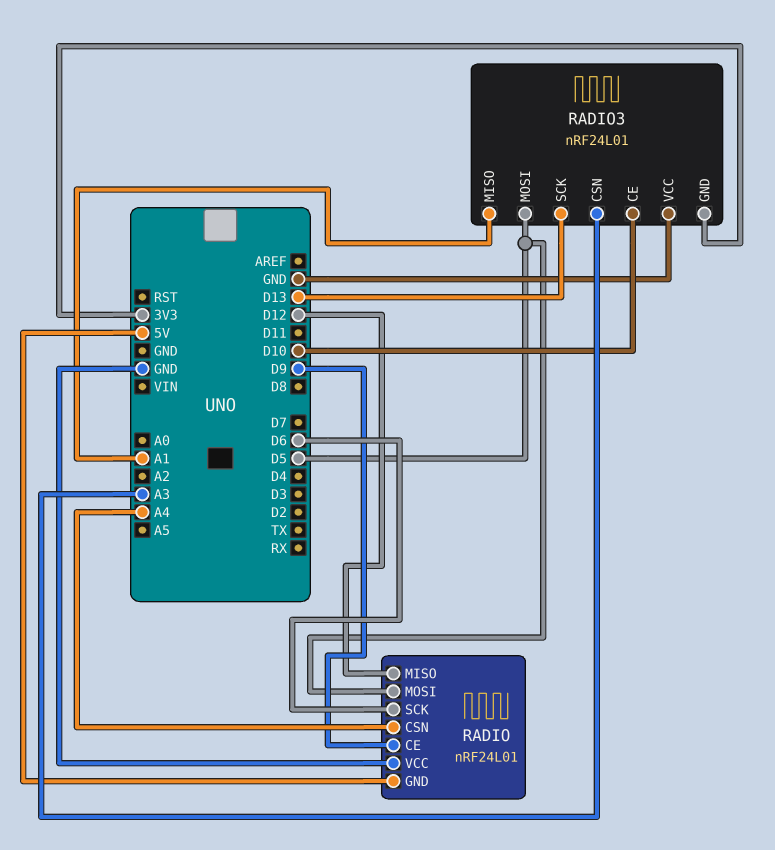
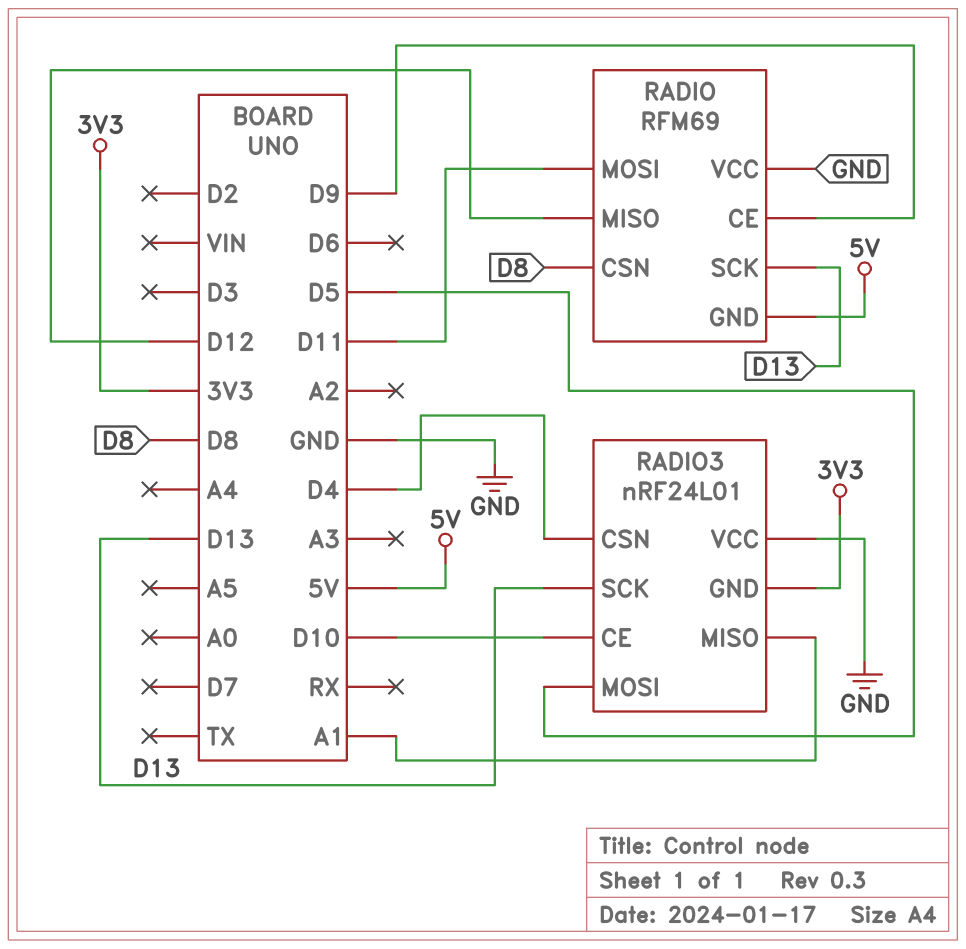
RADIO: nRF24L01 -> RFM69
RADIO pin CSN: A4 -> D8
RADIO pin MOSI: D5 -> D11
RADIO pin SCK: D6 -> D13
RADIO3 pin CSN: A3 -> D4

